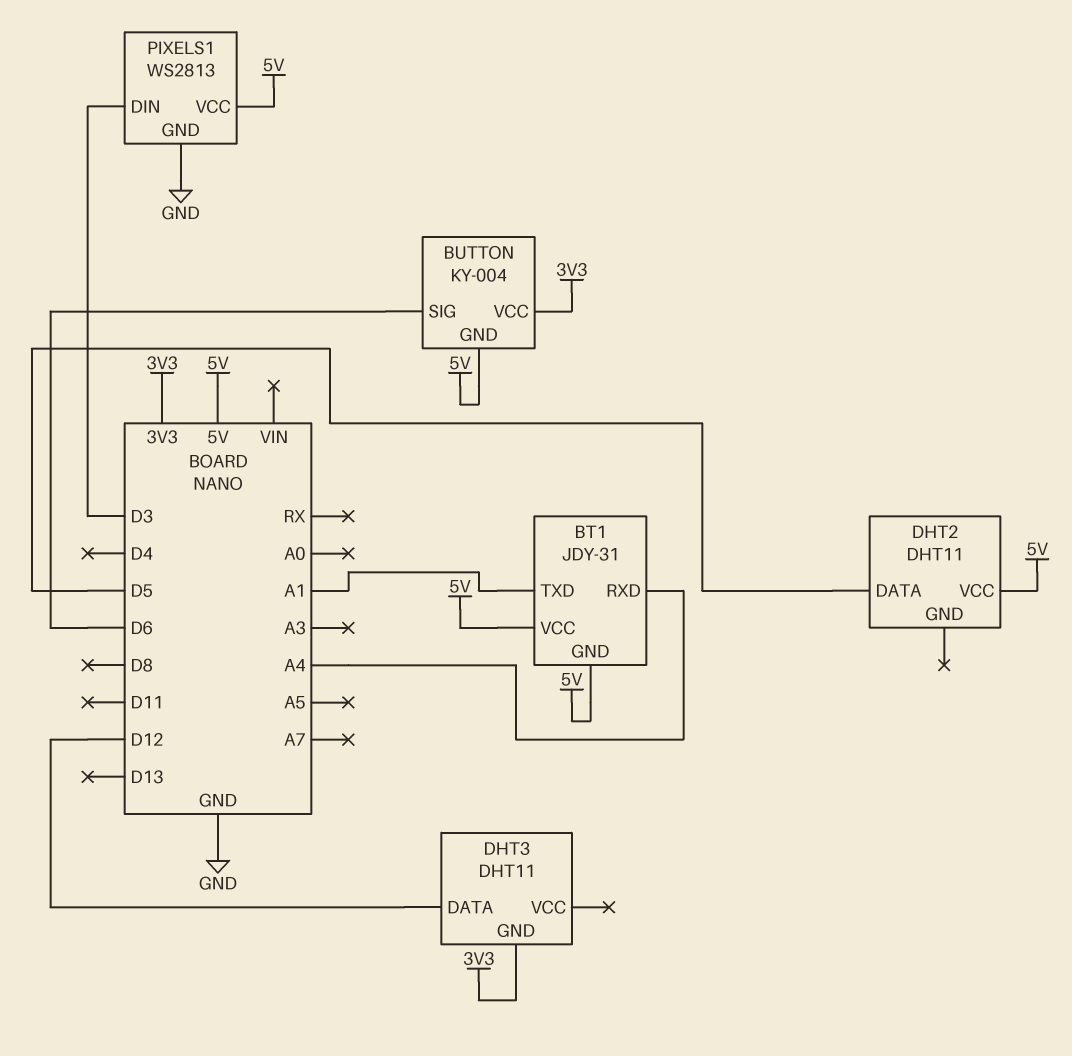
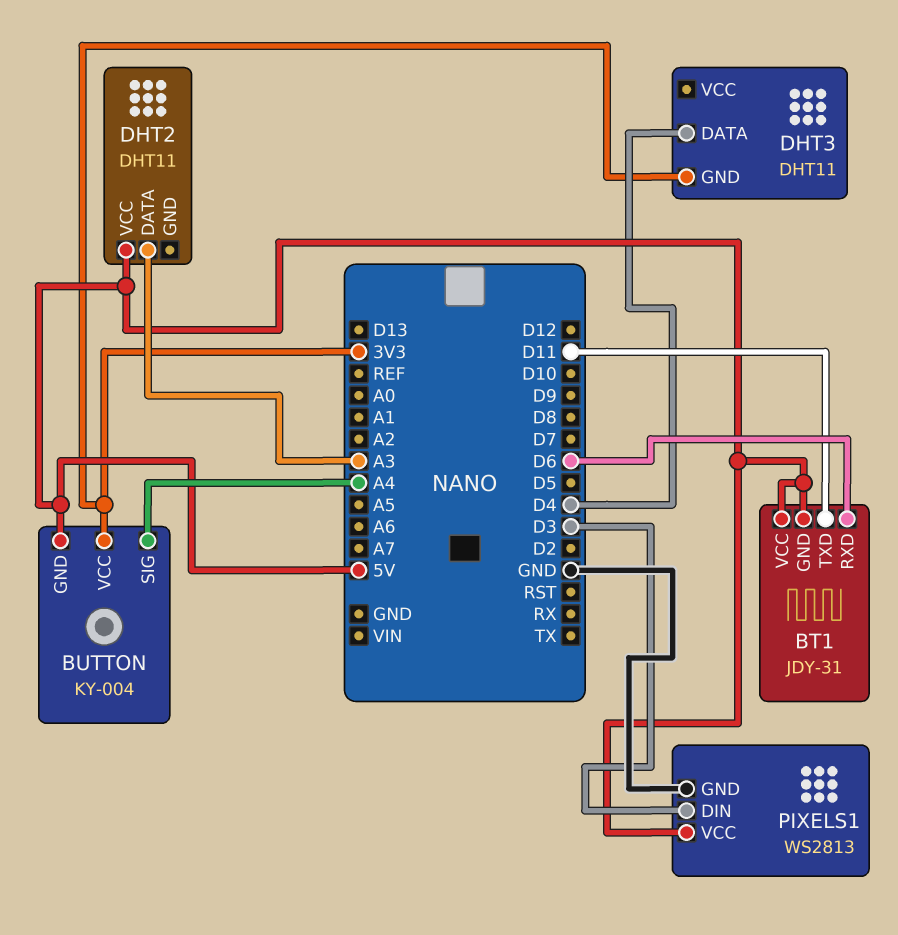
BT1 pin RXD: A4 -> D6
BT1 pin TXD: A1 -> D11
BUTTON pin SIG: D6 -> A4
DHT2 pin DATA: D5 -> A3
DHT3 pin DATA: D12 -> D4

